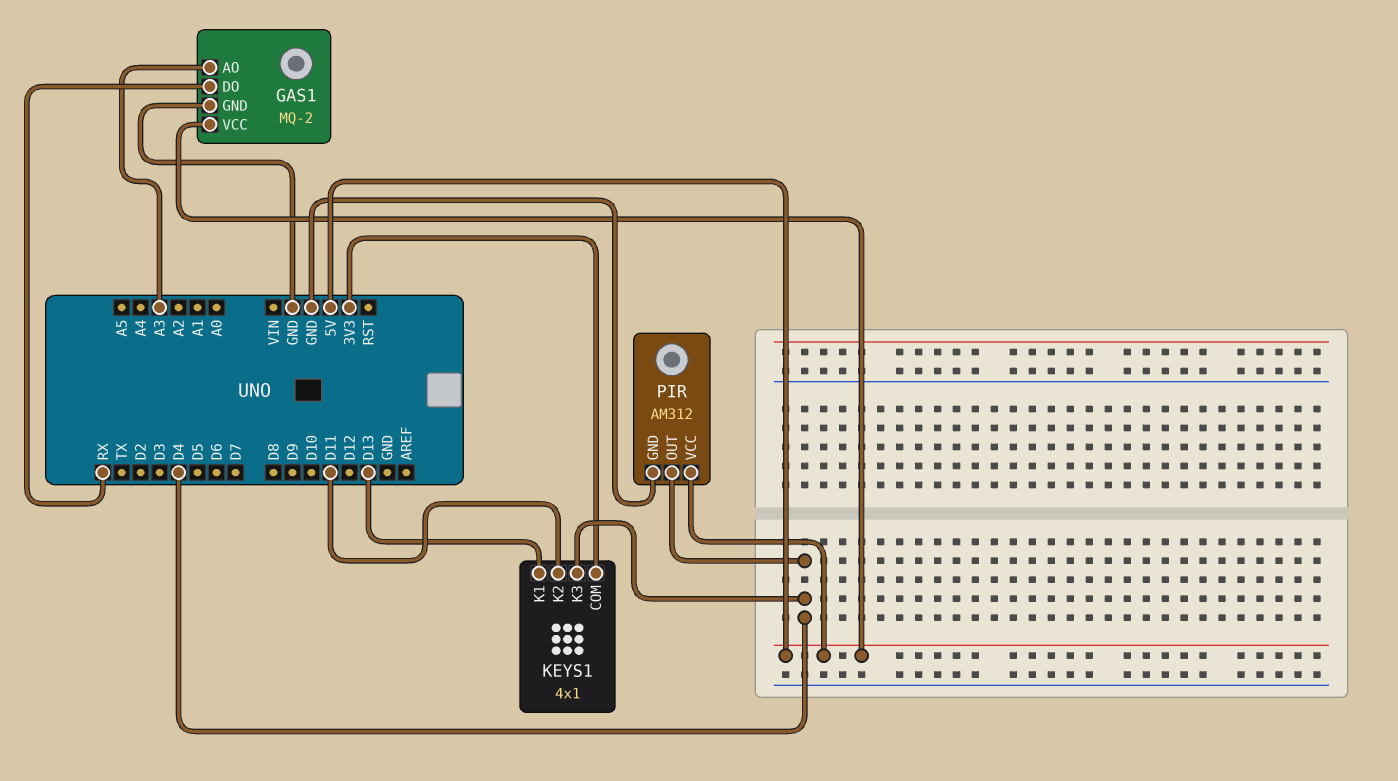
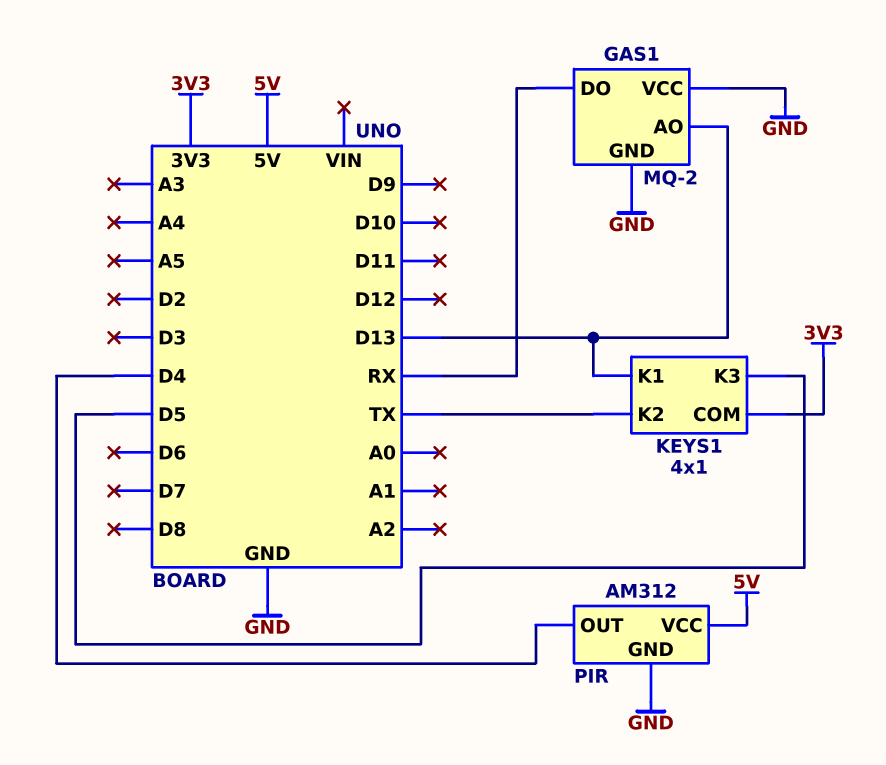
GAS1 pin AO: A3 -> D13
GAS1 pin VCC: 5V -> GND
KEYS1 pin K2: D11 -> TX
KEYS1 pin K3: D4 -> D5

